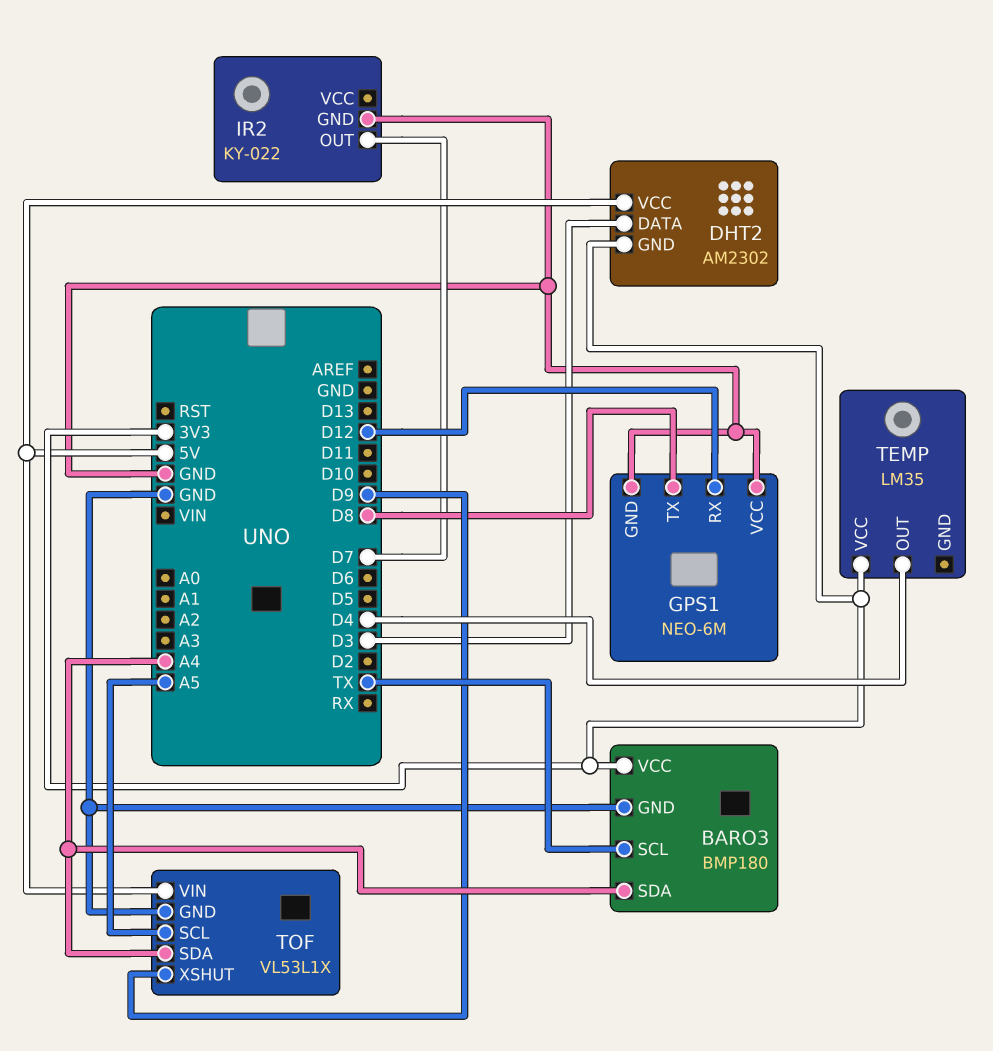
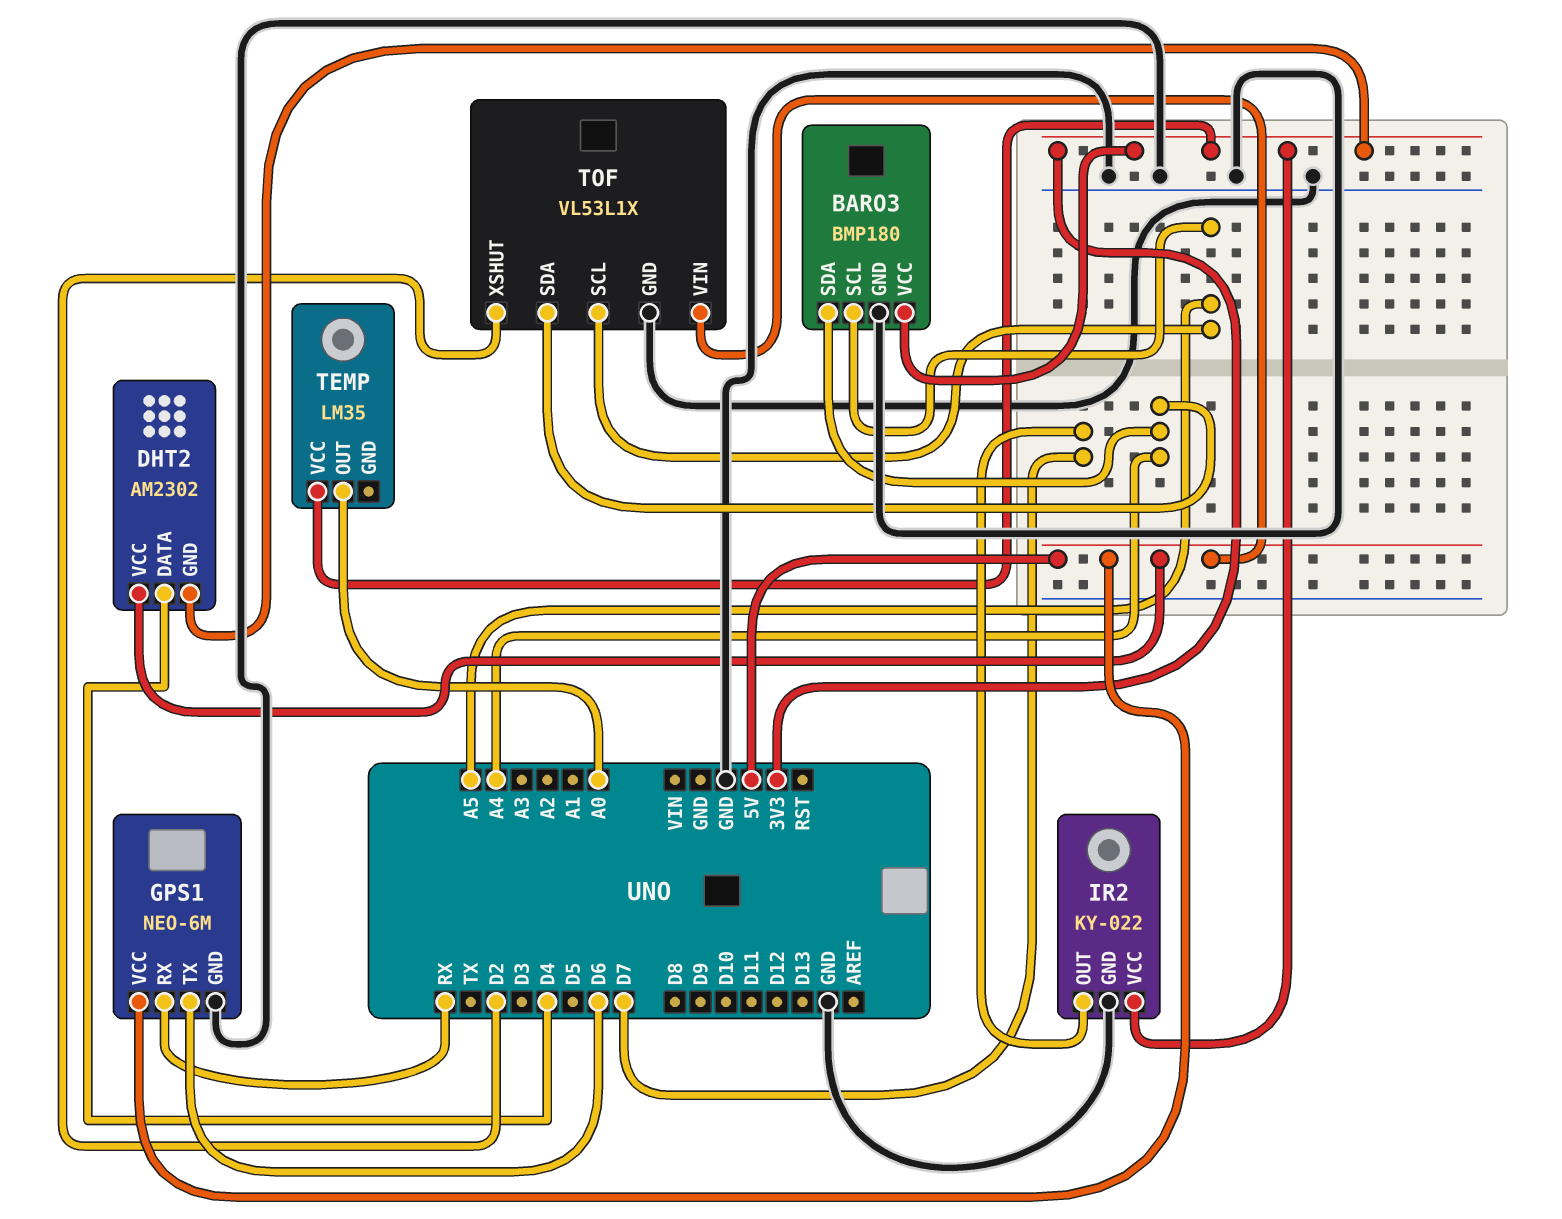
BARO3 pin SCL: TX -> A5
DHT2 pin DATA: D3 -> D4
GPS1 pin RX: D12 -> RX
GPS1 pin TX: D8 -> D6
GPS1 pin VCC: GND -> 5V
IR2 pin VCC: none -> 3V3
TEMP pin OUT: D4 -> A0
TOF pin XSHUT: D9 -> D2

